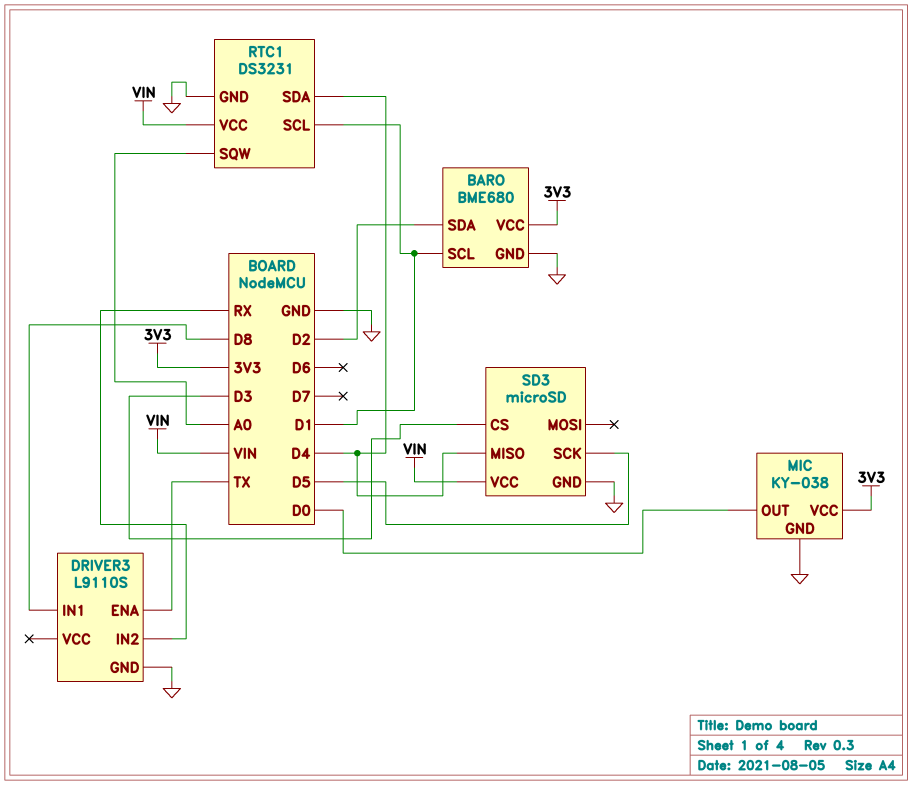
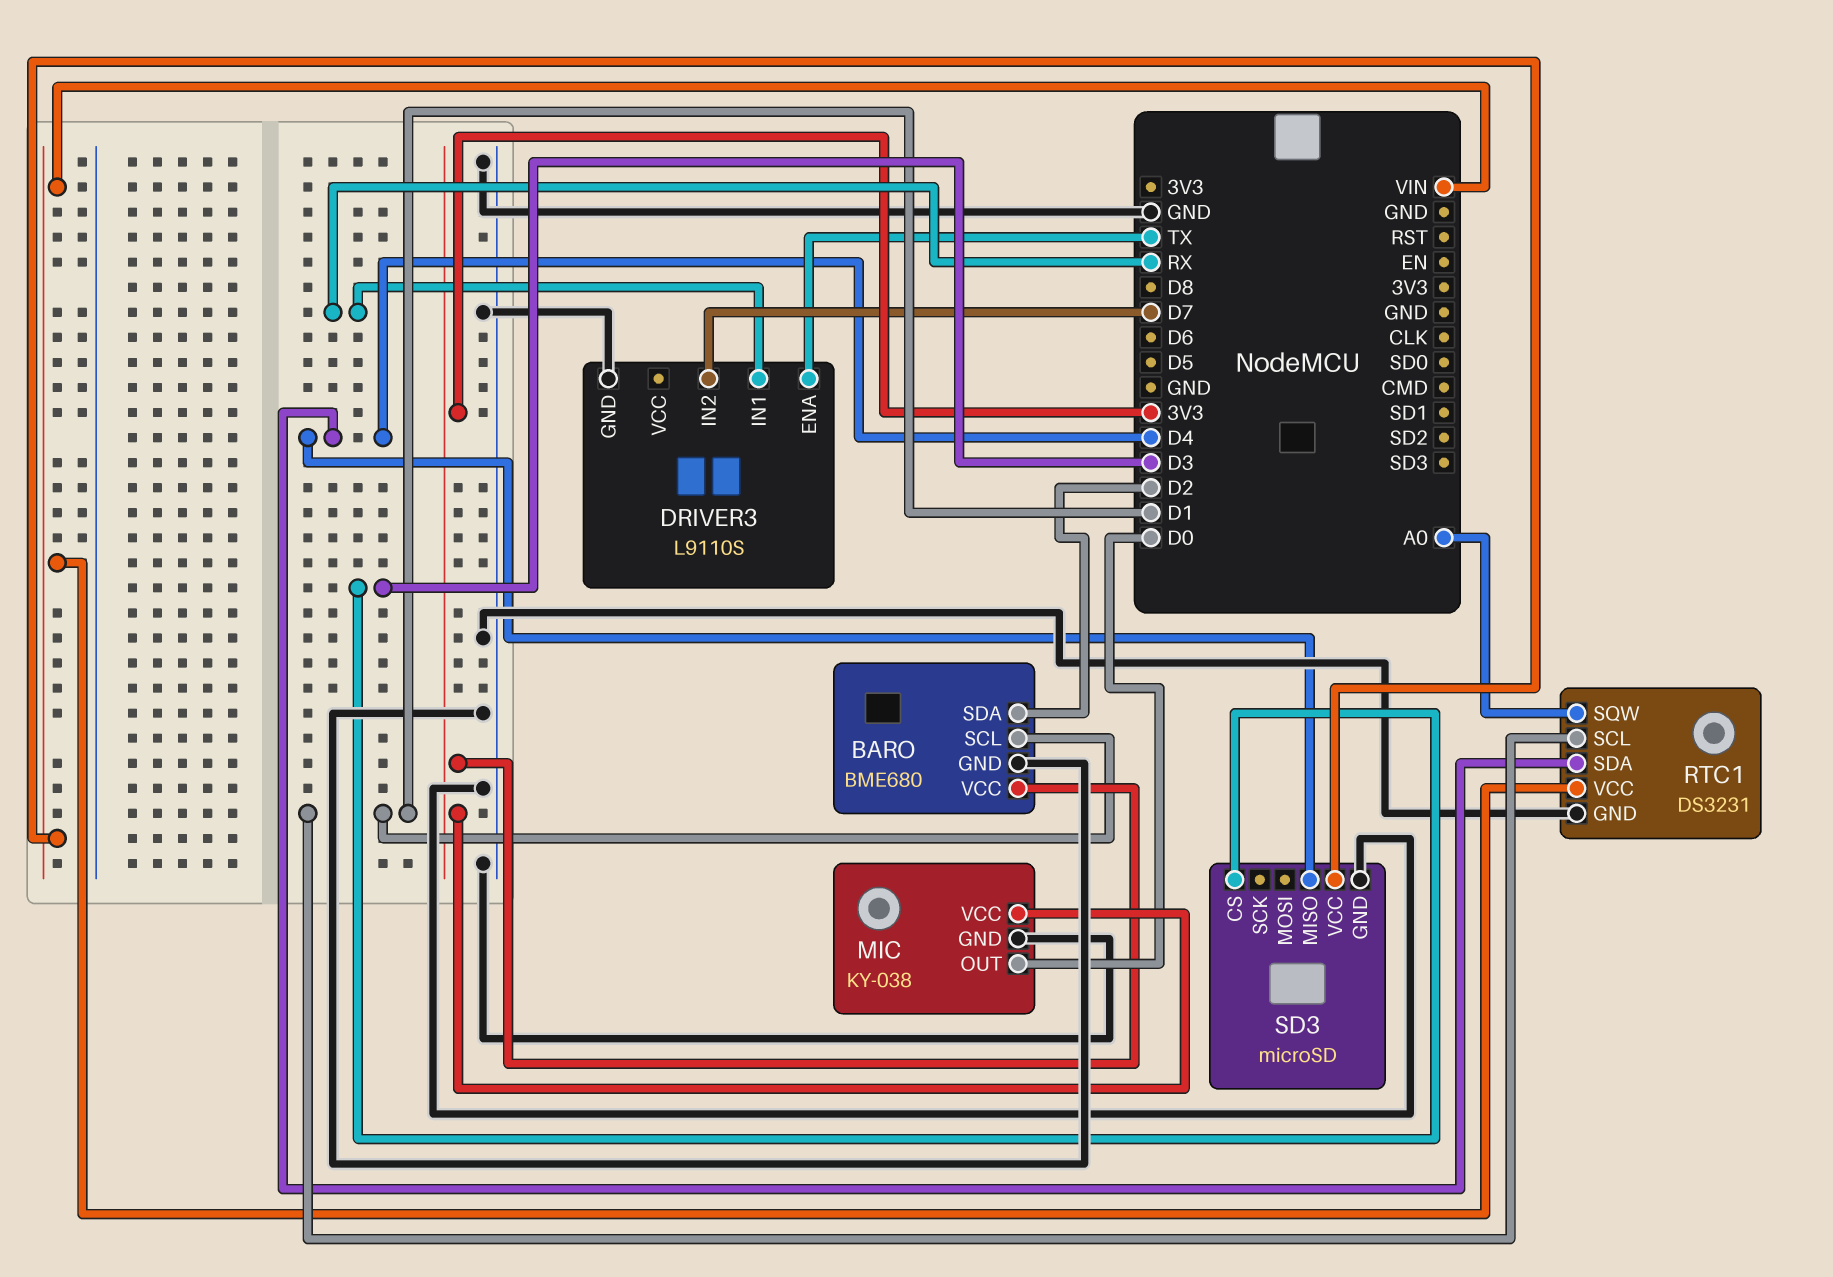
DRIVER3 pin IN1: D8 -> RX
DRIVER3 pin IN2: RX -> D7
SD3 pin SCK: D5 -> none

